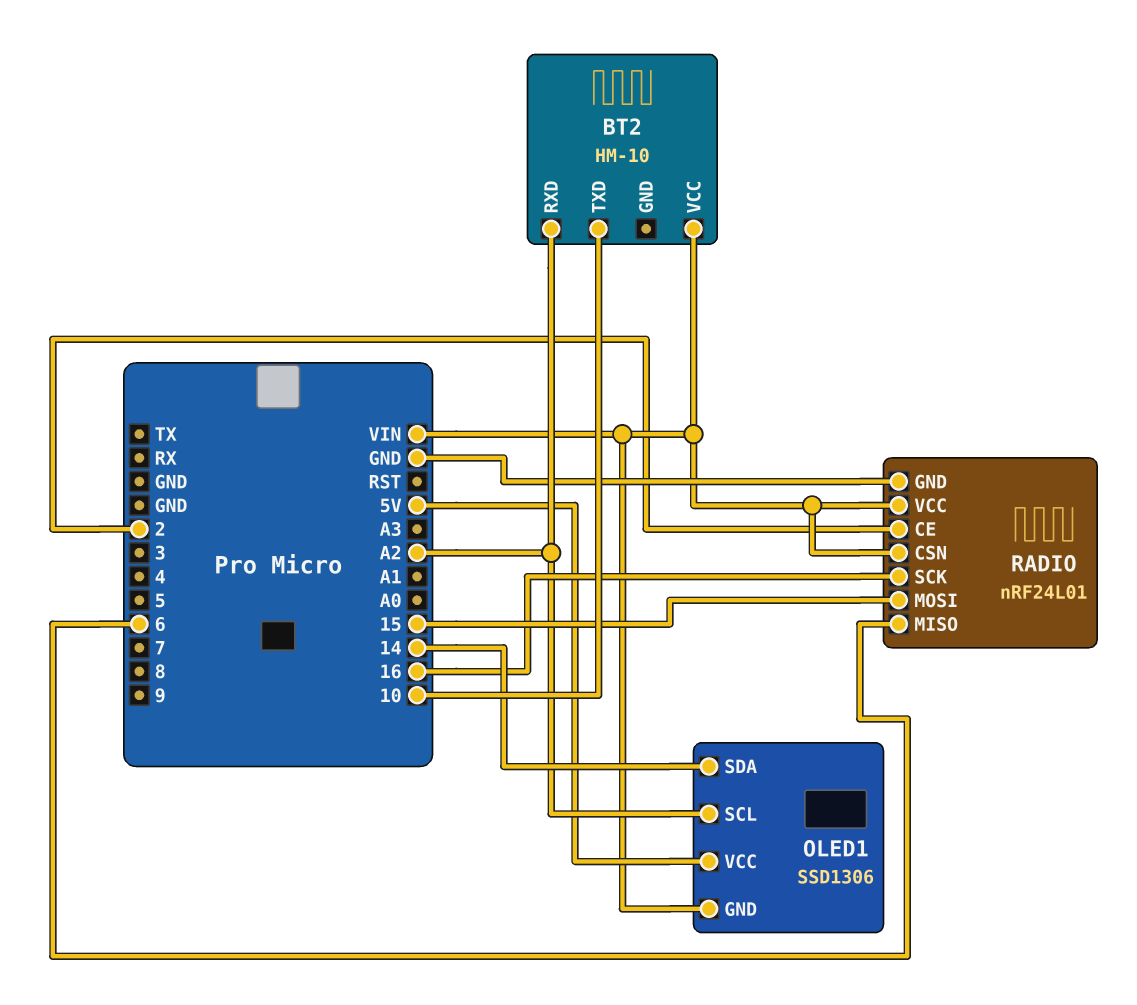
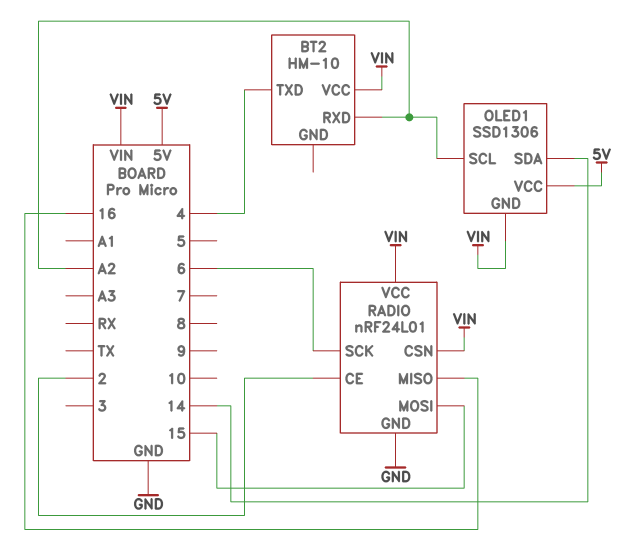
BT2 pin TXD: 10 -> 4
RADIO pin MISO: 6 -> 16
RADIO pin SCK: 16 -> 6

